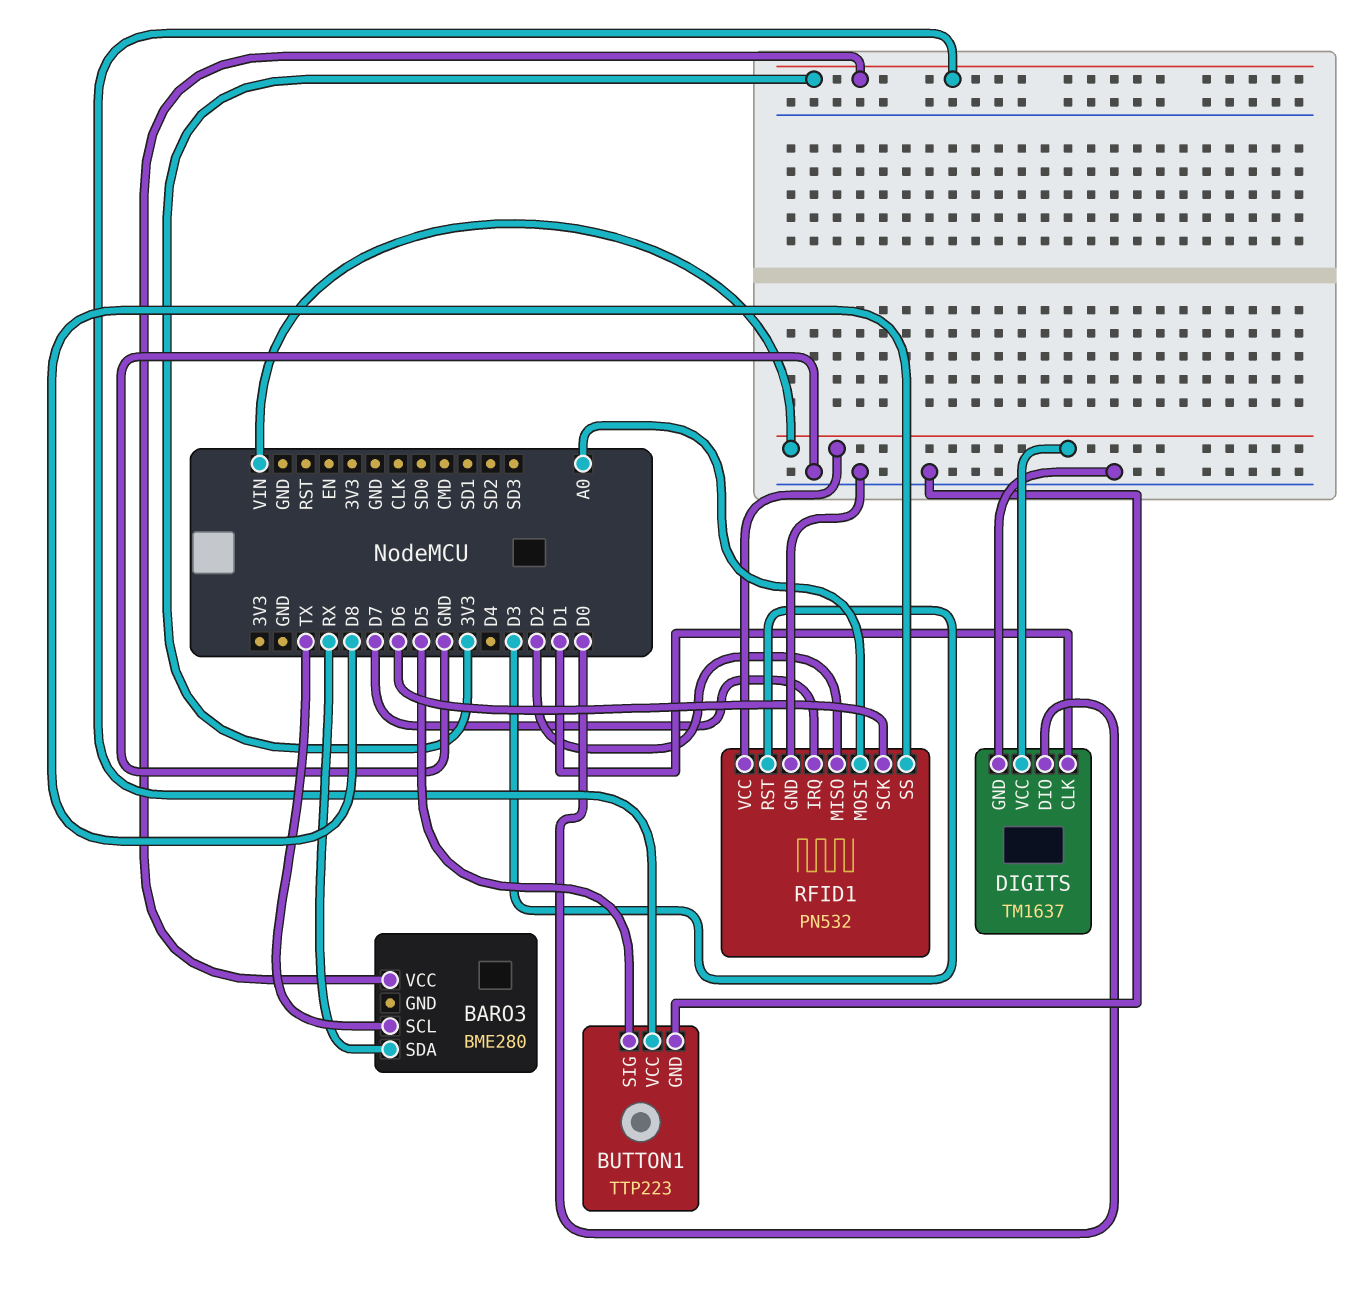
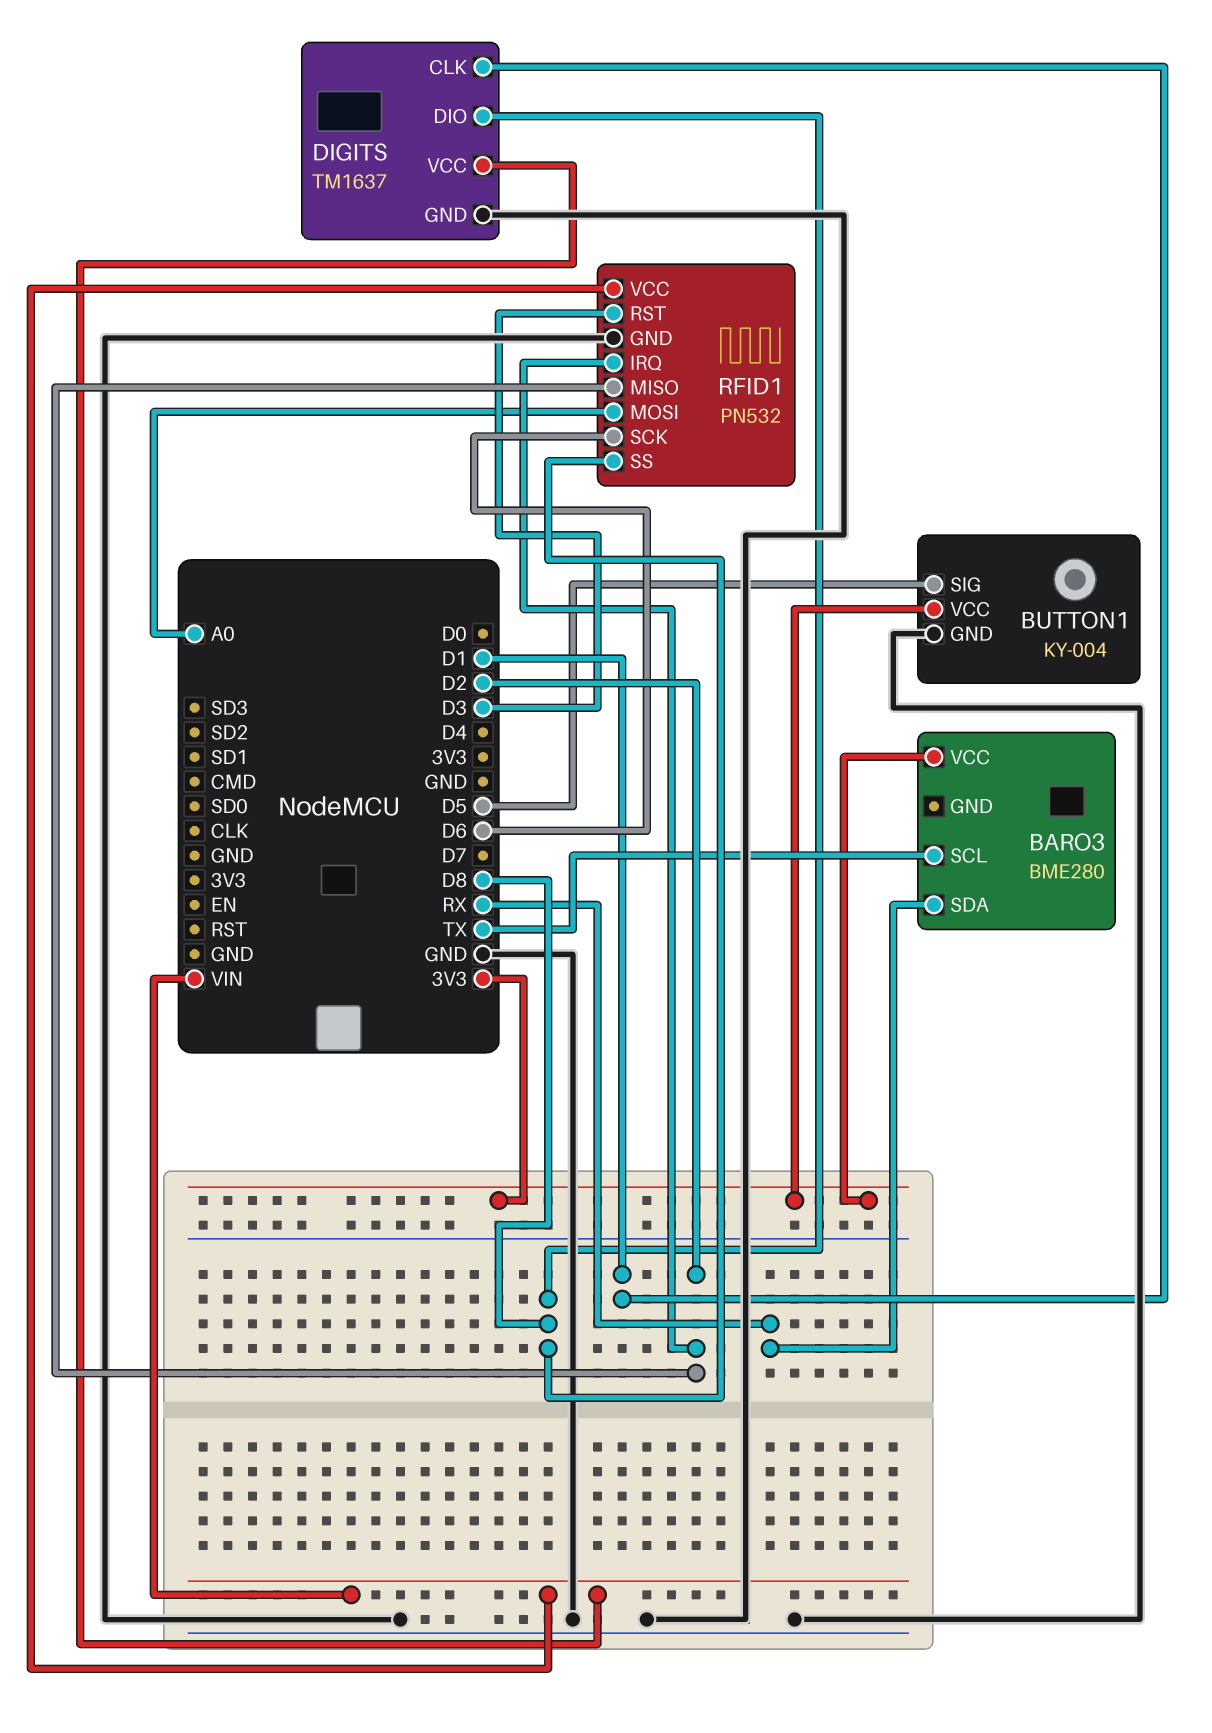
BUTTON1: TTP223 -> KY-004
DIGITS pin DIO: D0 -> D8
RFID1 pin IRQ: D7 -> D2

